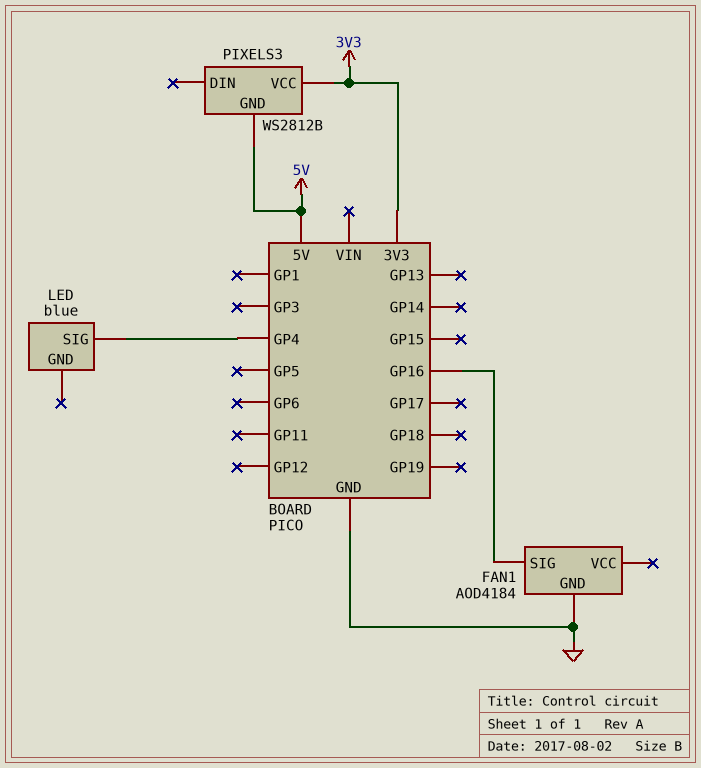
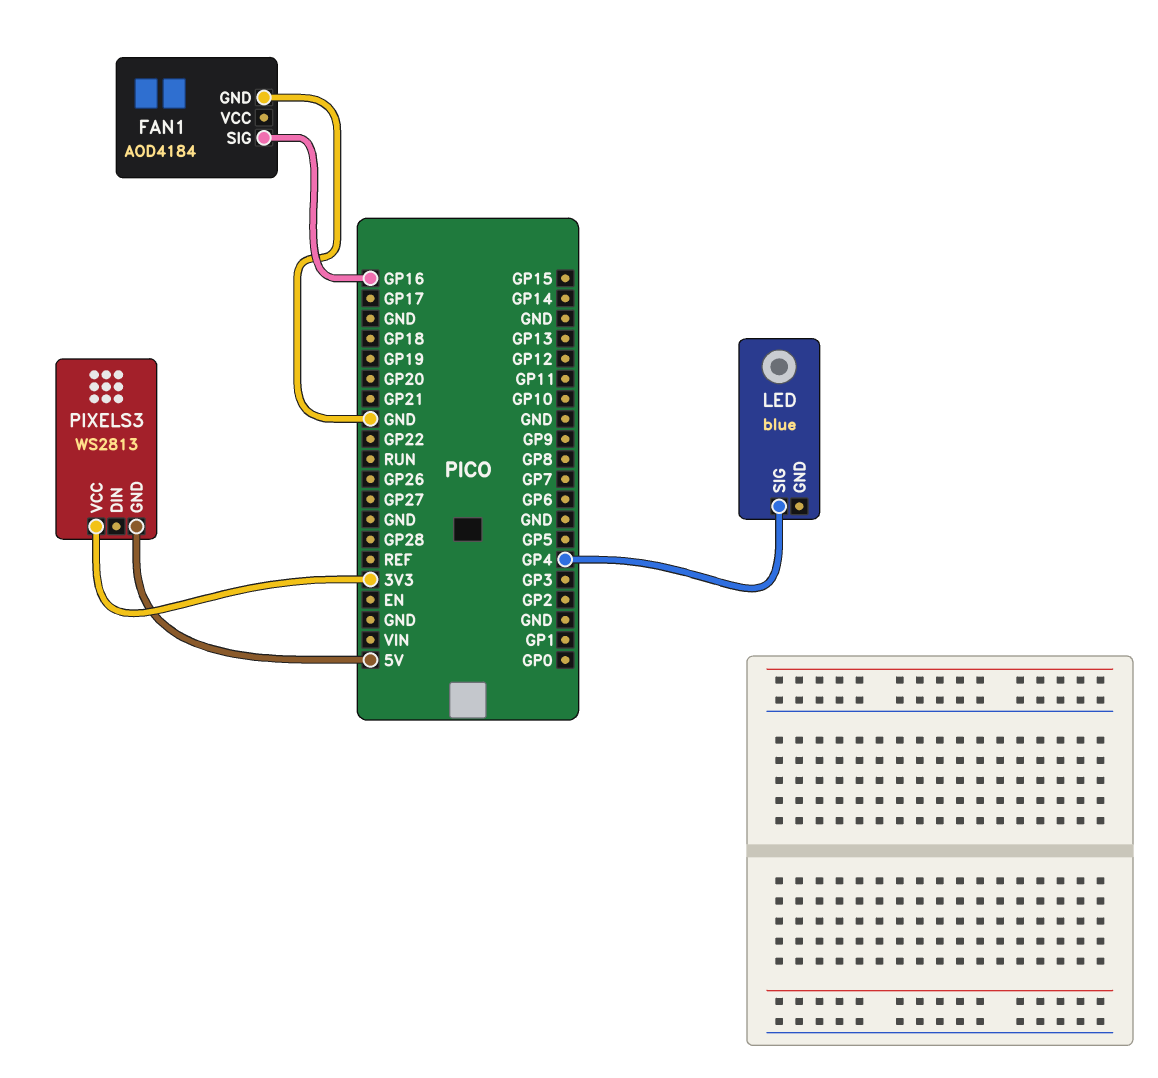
PIXELS3: WS2812B -> WS2813

